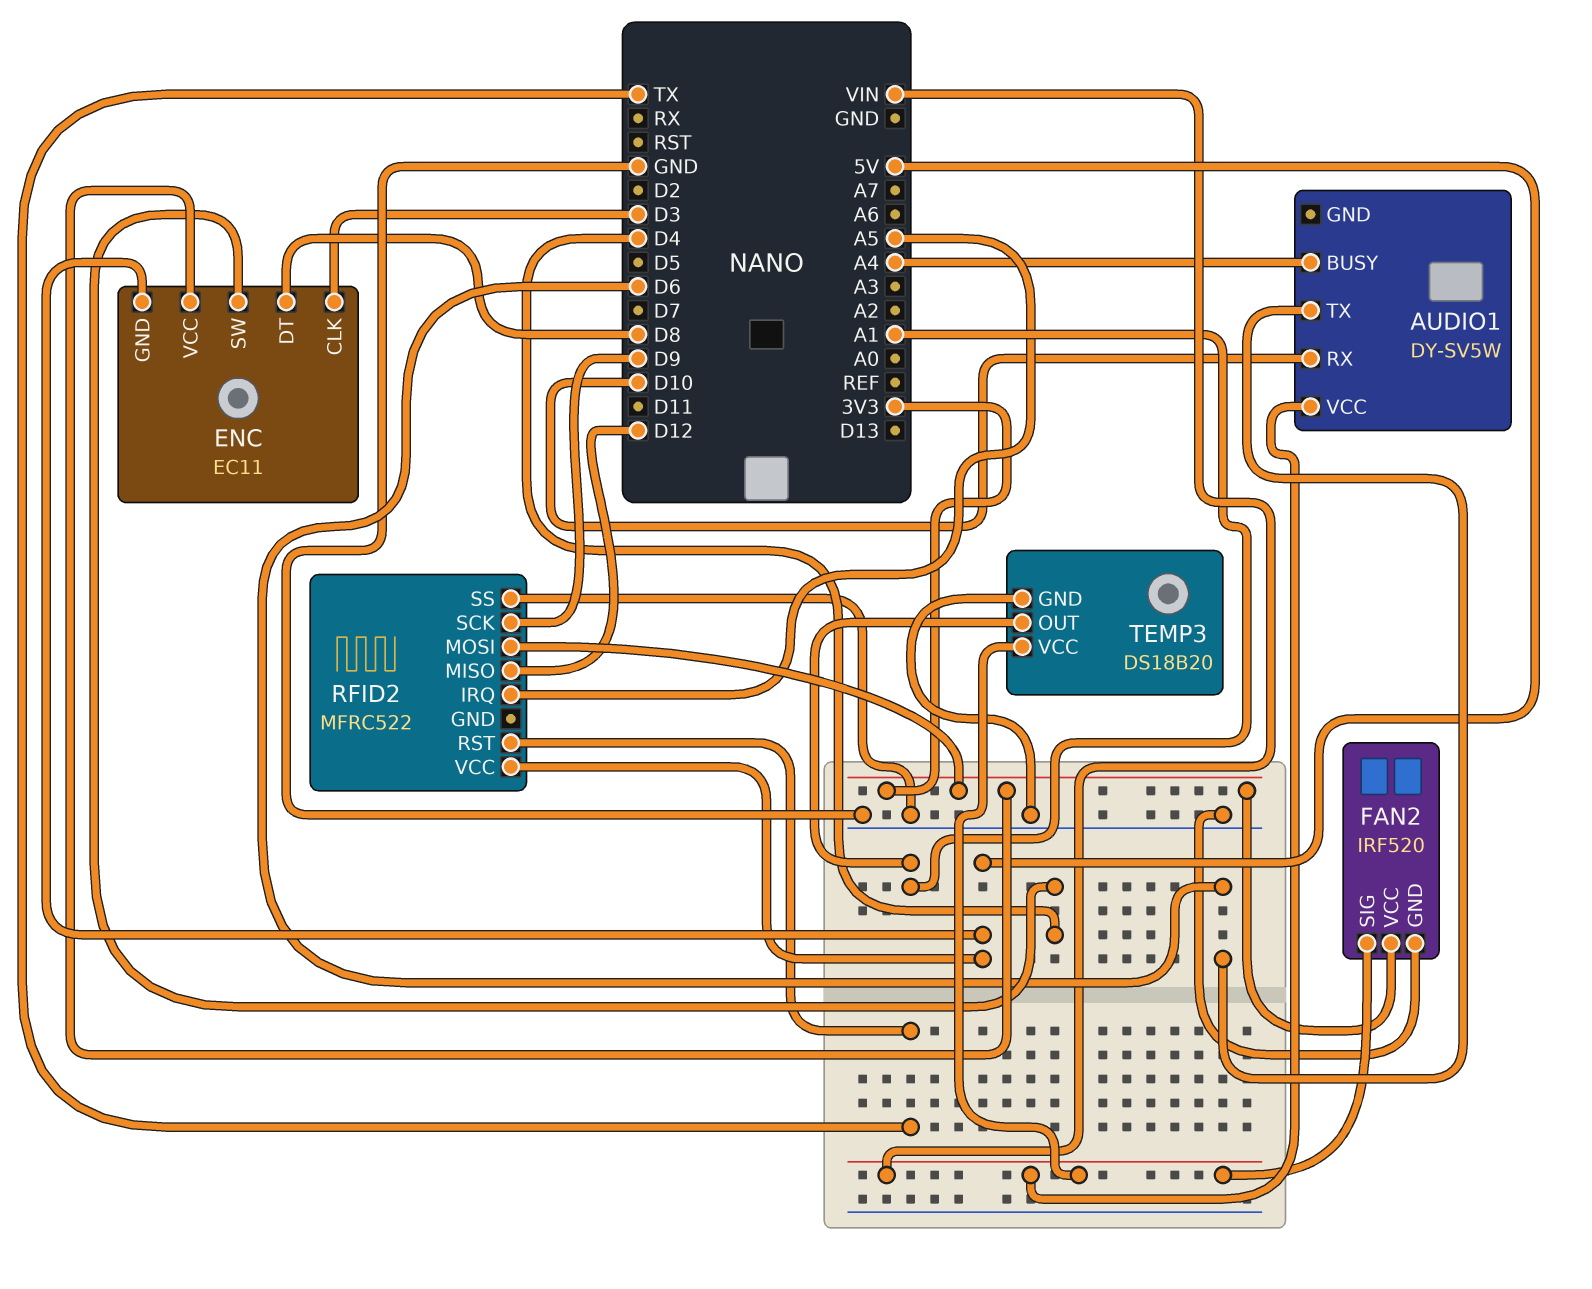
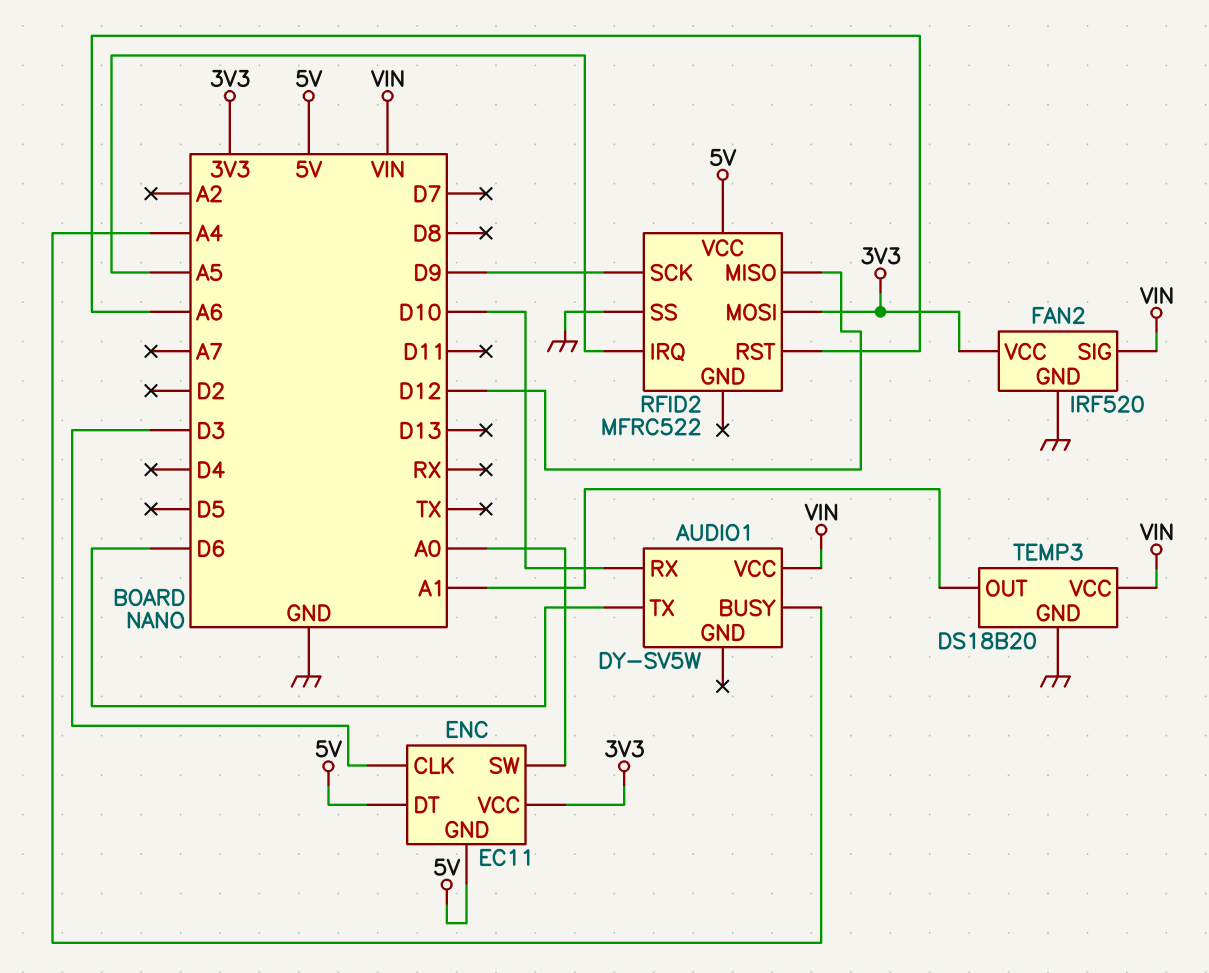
ENC pin DT: D8 -> 5V
ENC pin SW: D4 -> A0
RFID2 pin RST: TX -> A6

